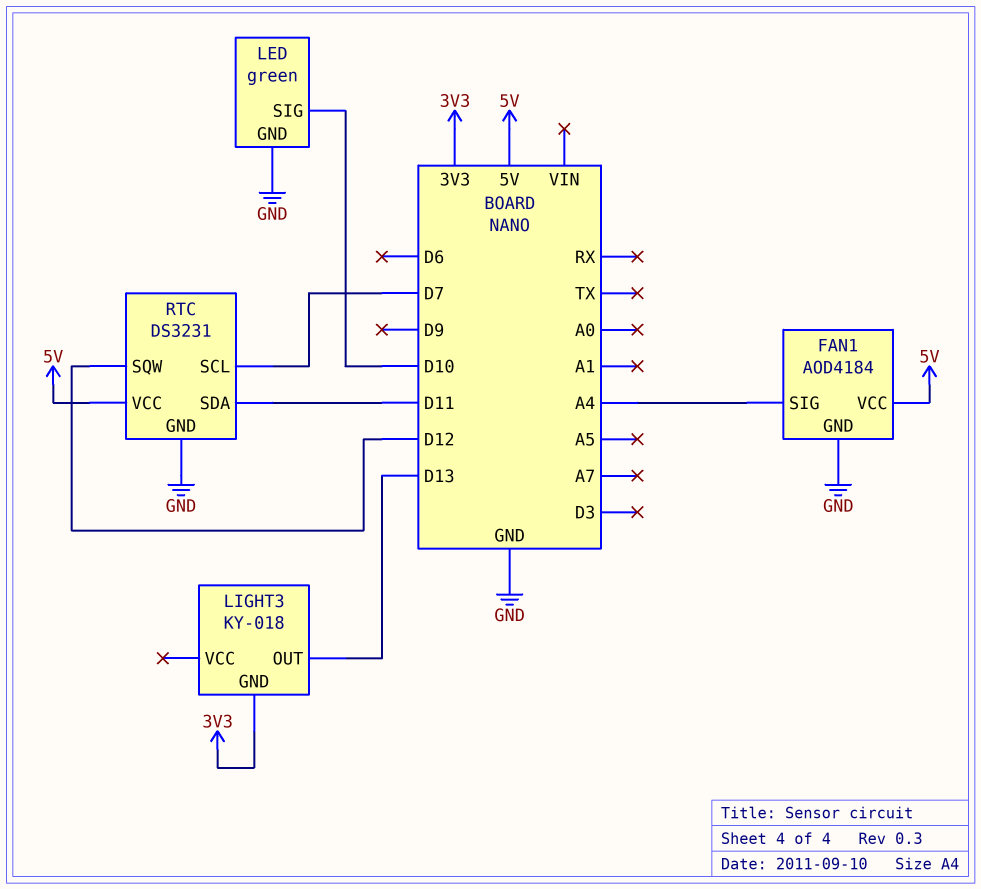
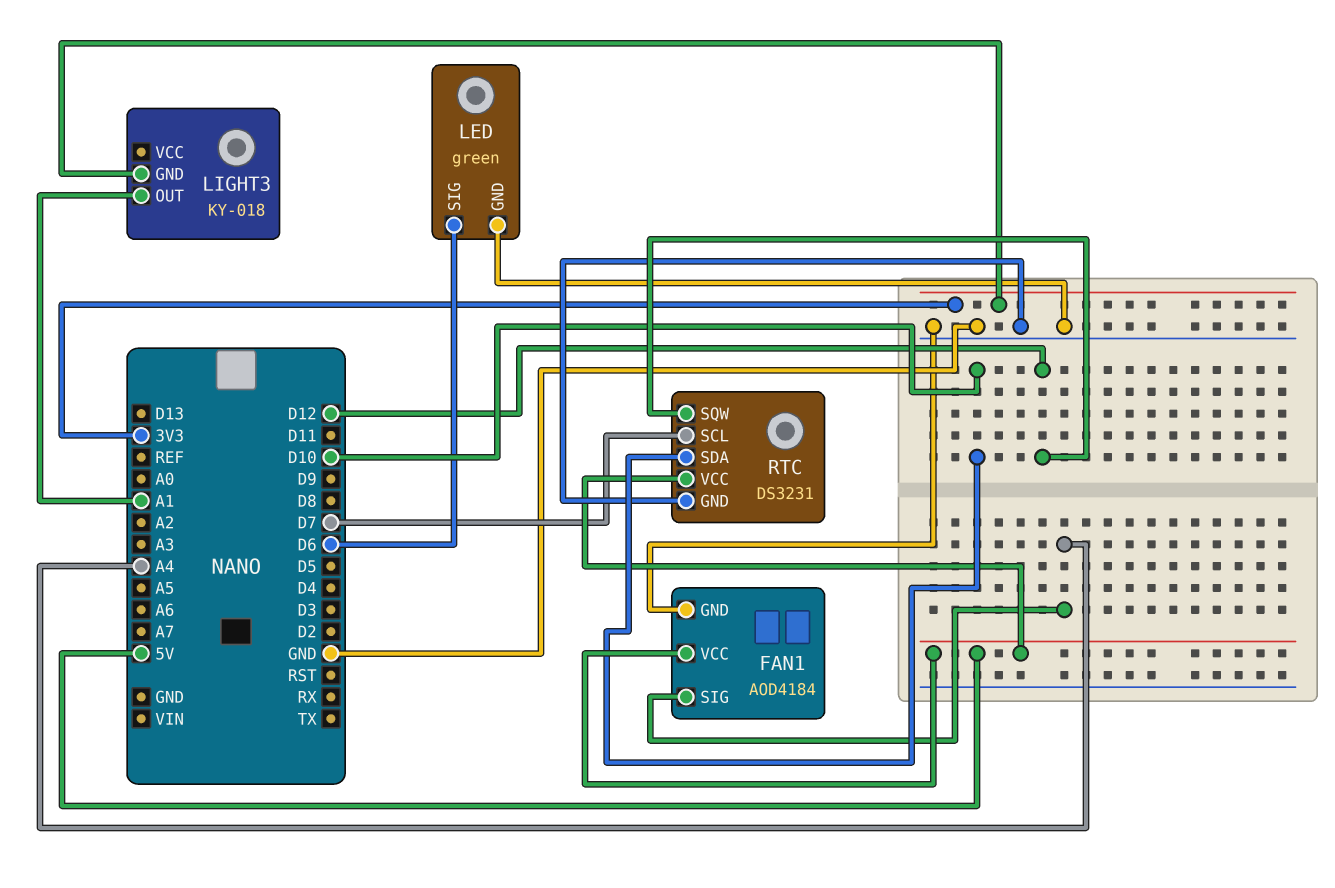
LED pin SIG: D10 -> D6
LIGHT3 pin OUT: D13 -> A1
RTC pin SDA: D11 -> D10

